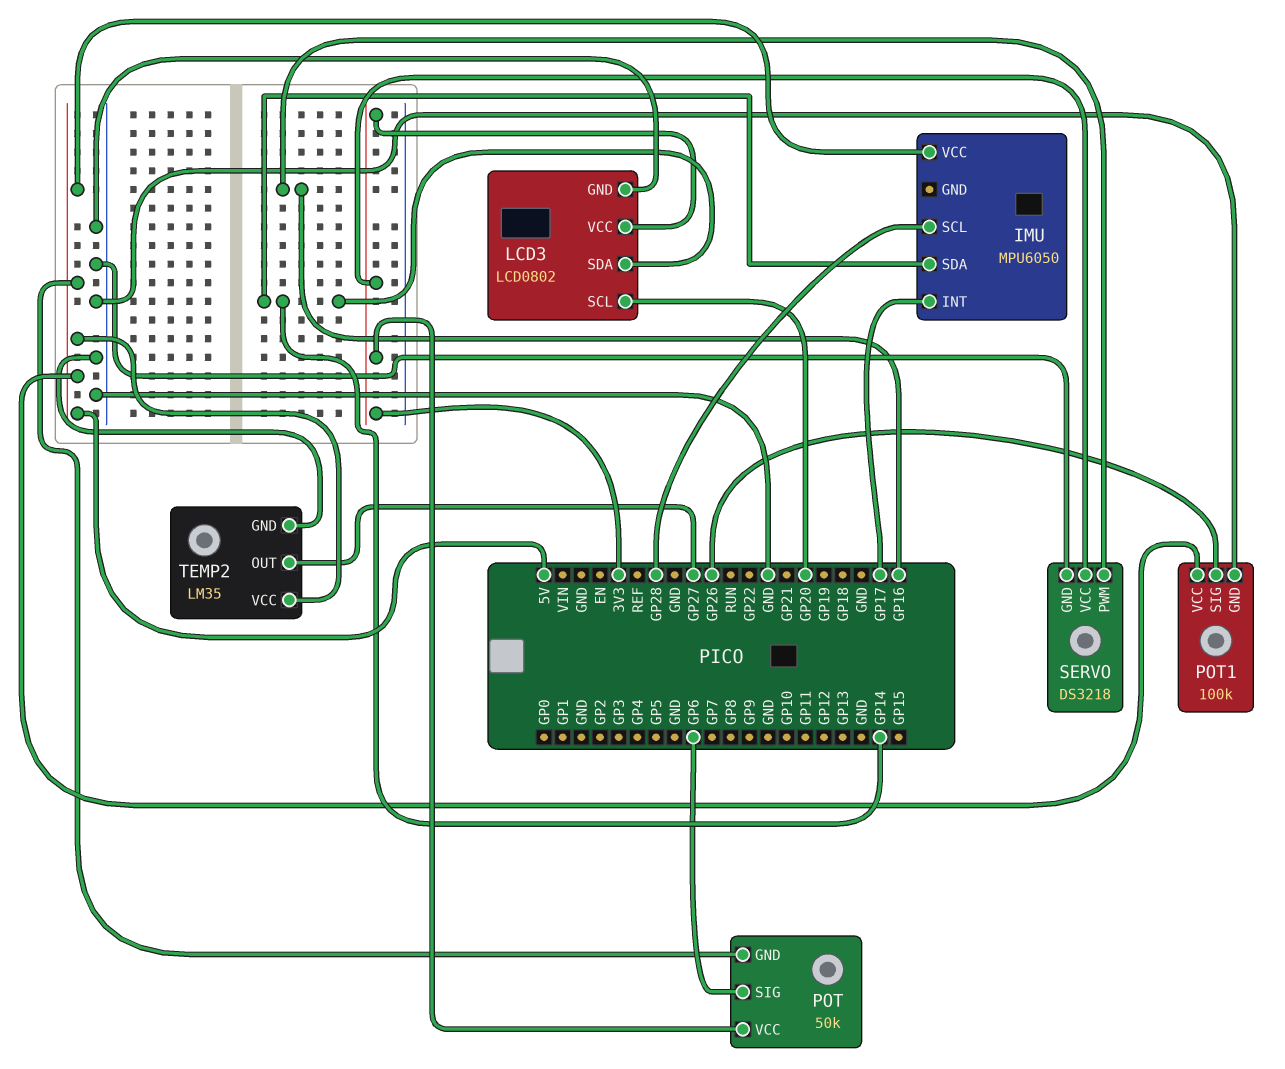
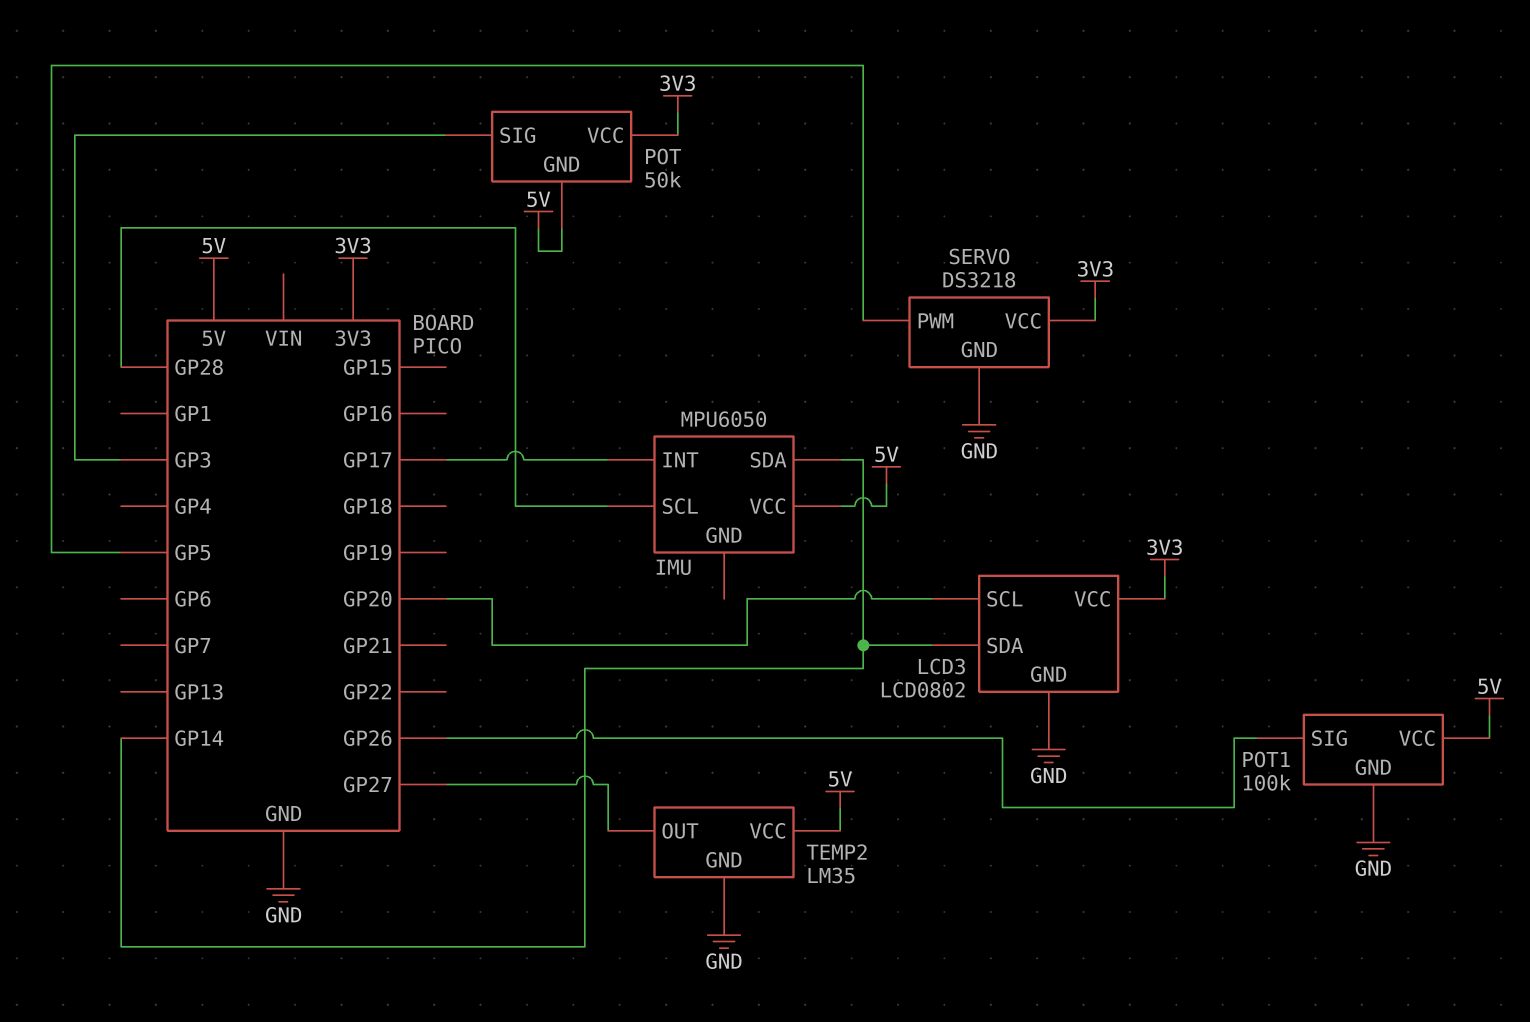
POT pin SIG: GP6 -> GP3
SERVO pin PWM: GP16 -> GP5

